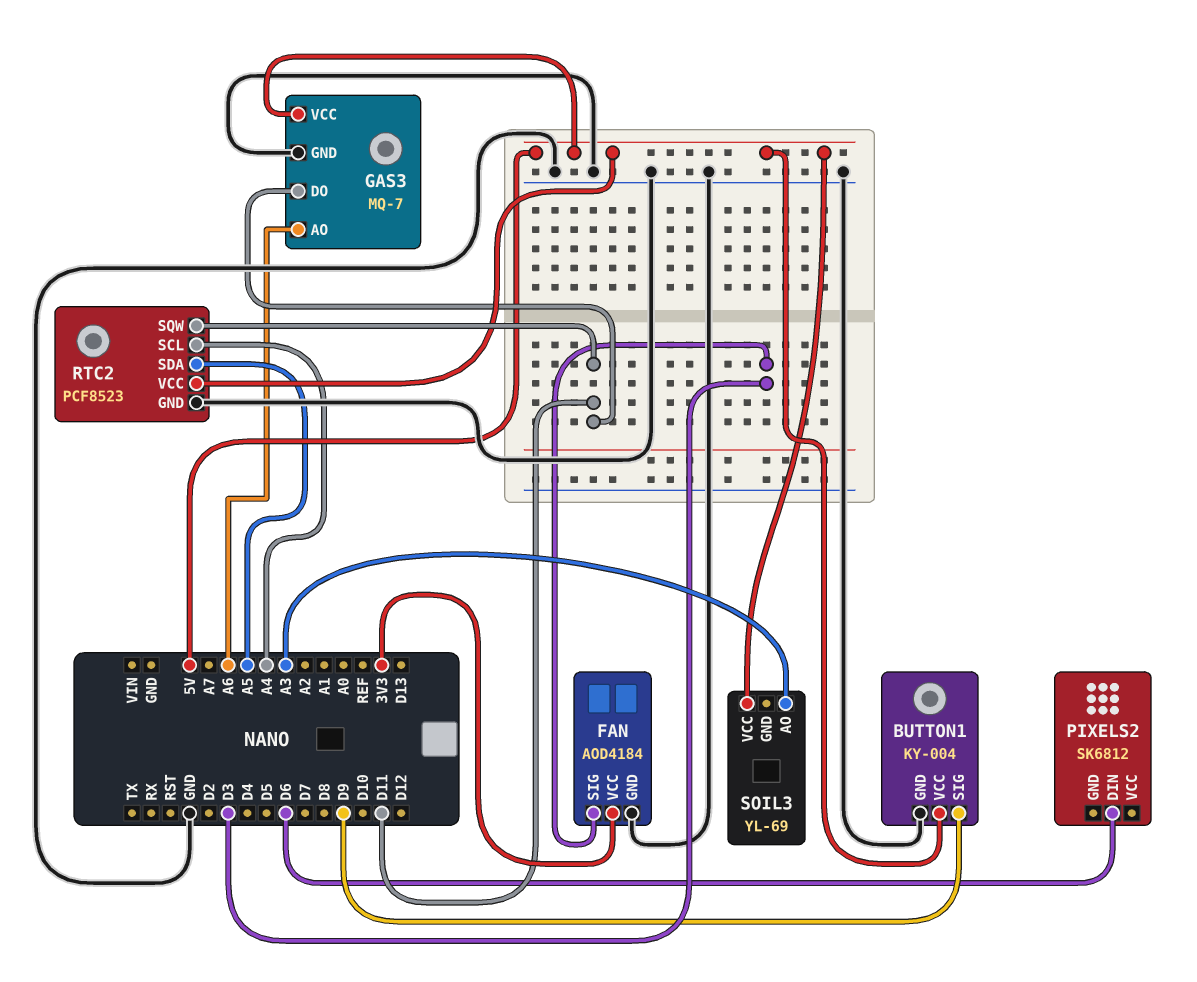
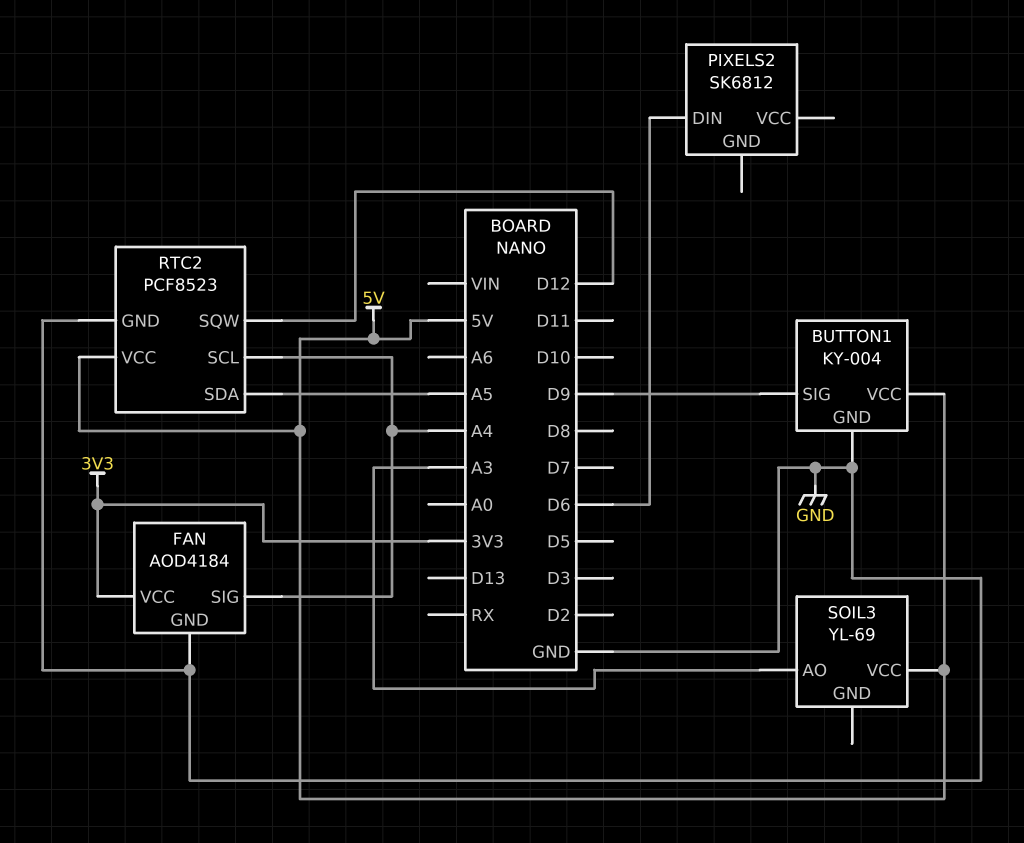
FAN pin SIG: D3 -> A4
GAS3: MQ-7 -> none
GAS3 pin AO: A6 -> none
GAS3 pin DO: D11 -> none
GAS3 pin GND: GND -> none
GAS3 pin VCC: 5V -> none
RTC2 pin SQW: D11 -> D12

